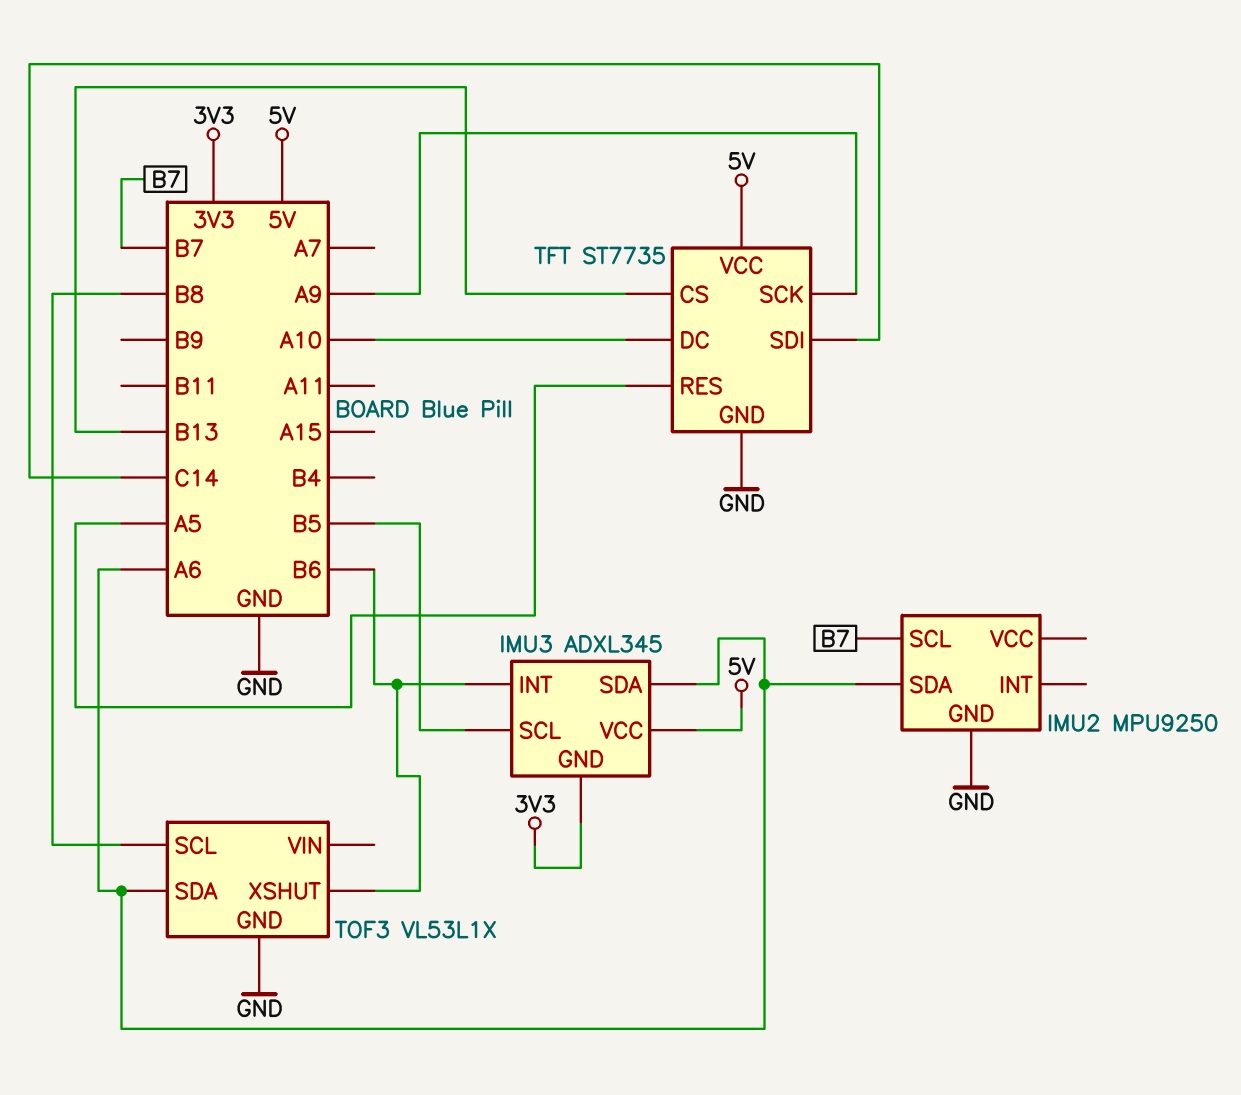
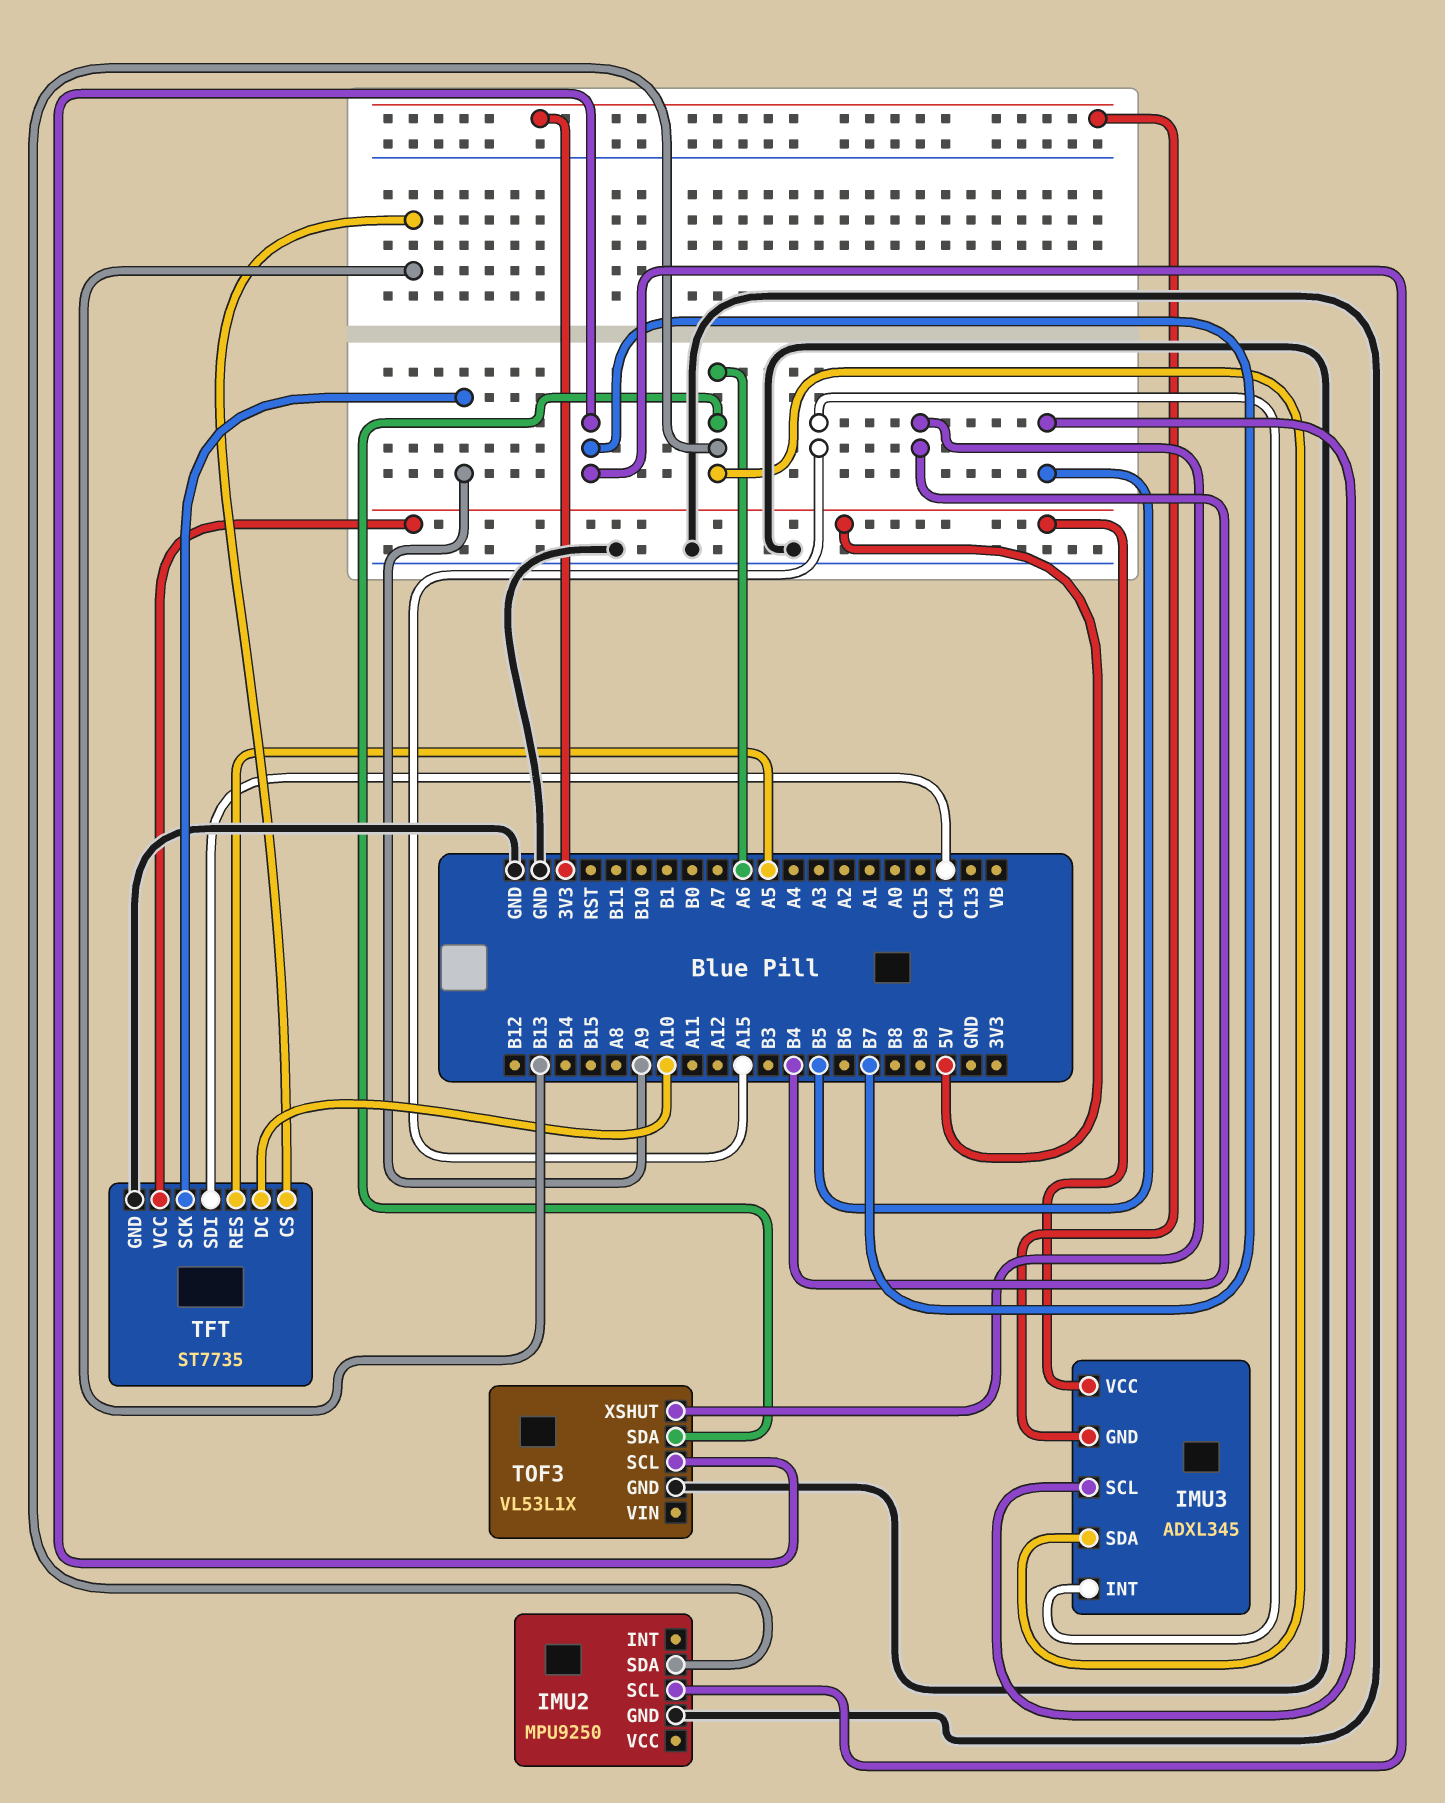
IMU3 pin INT: B6 -> A15
TOF3 pin SCL: B8 -> B7
TOF3 pin XSHUT: B6 -> B4

